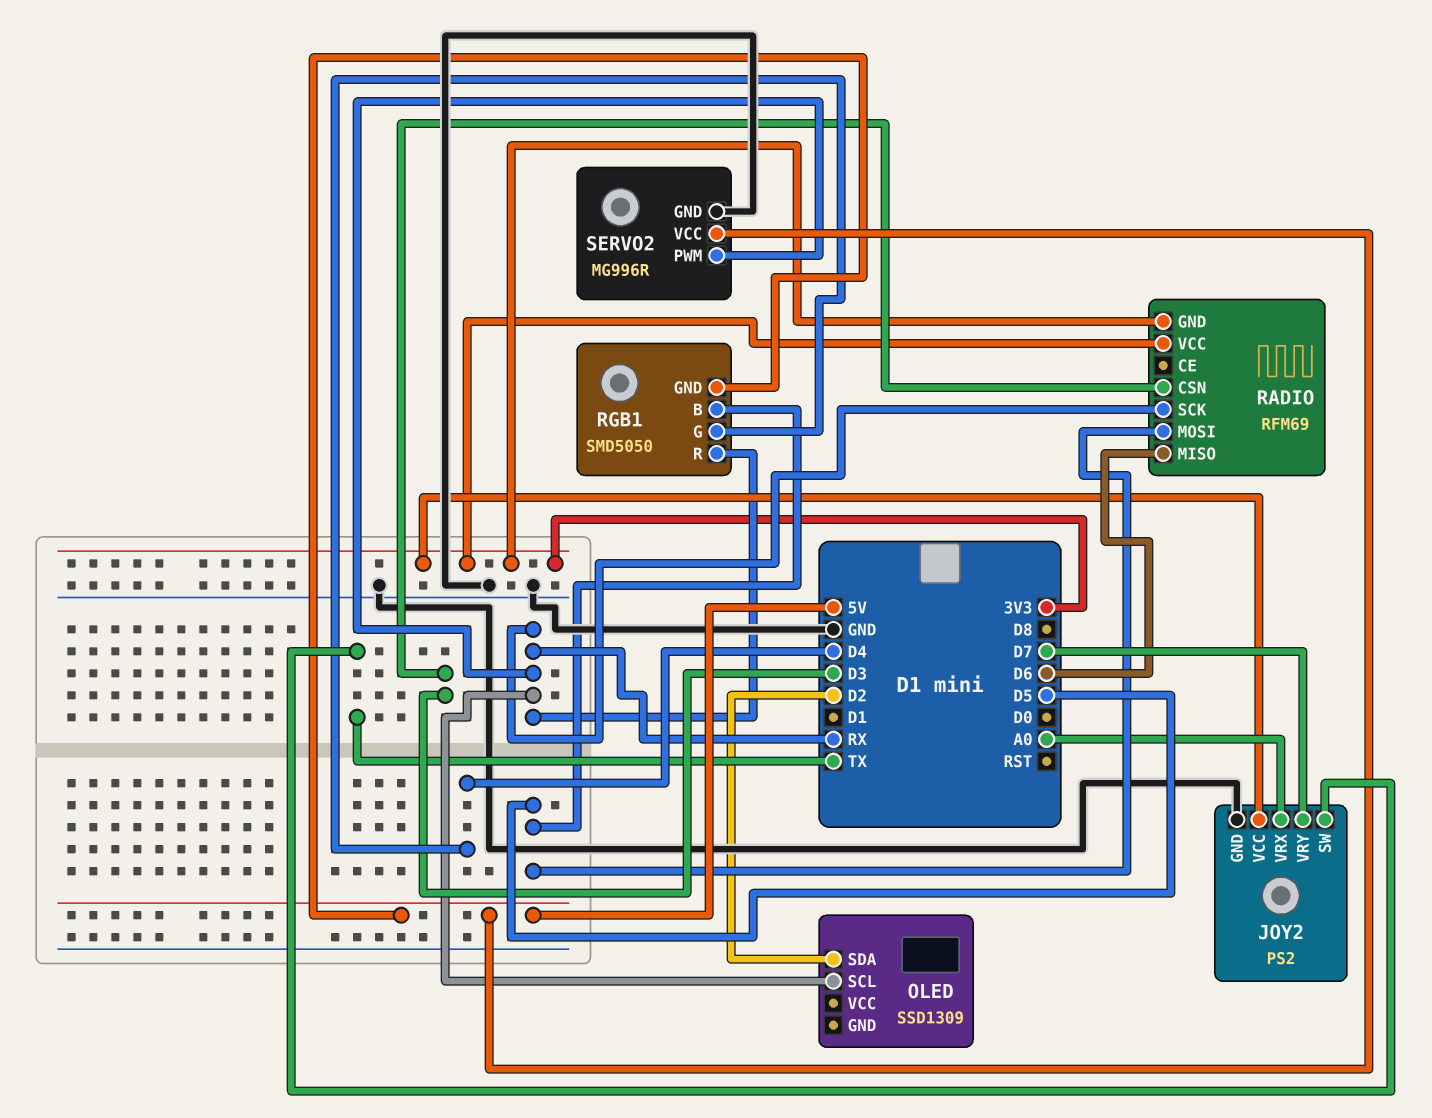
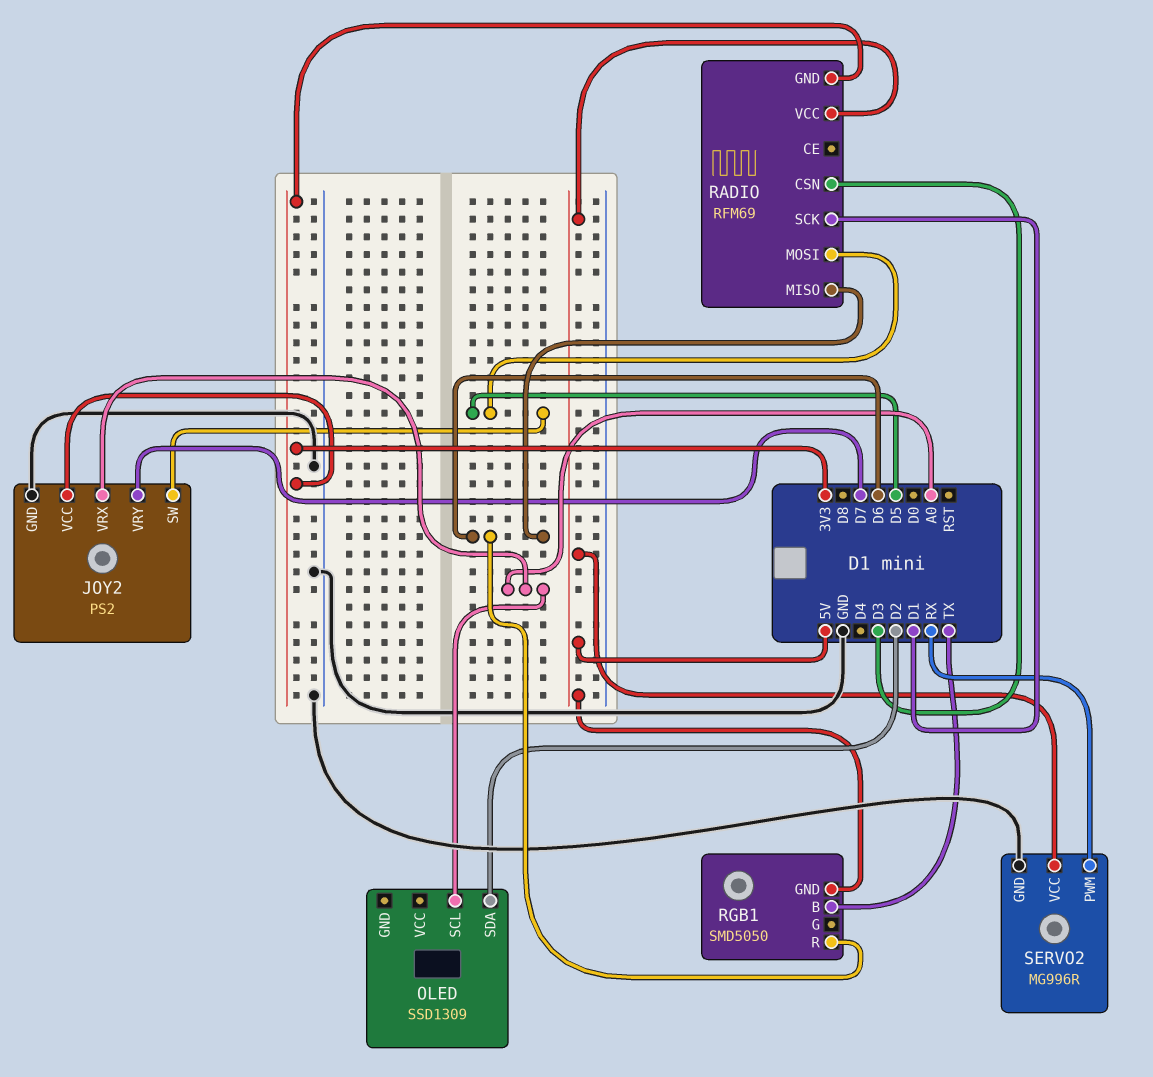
JOY2 pin SW: TX -> D5
OLED pin SCL: RX -> A0
RADIO pin SCK: RX -> D1
RADIO pin VCC: 3V3 -> 5V
RGB1 pin B: D5 -> TX
RGB1 pin G: D4 -> none
RGB1 pin R: RX -> D6

